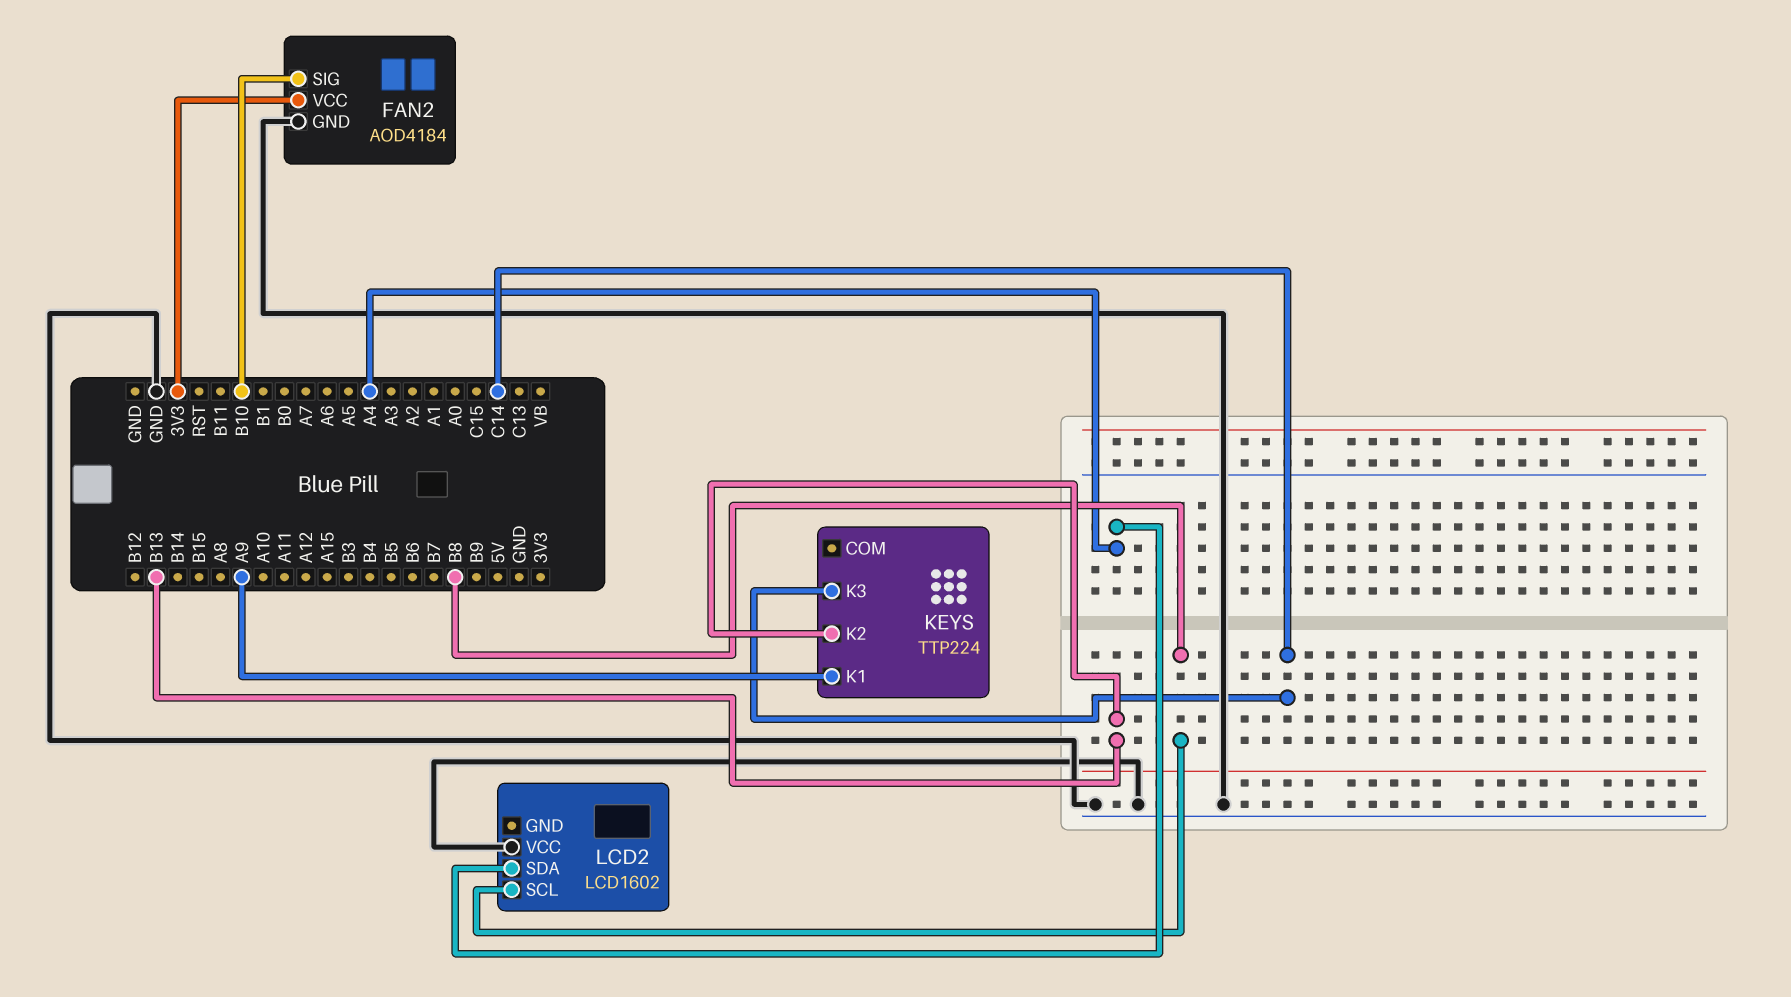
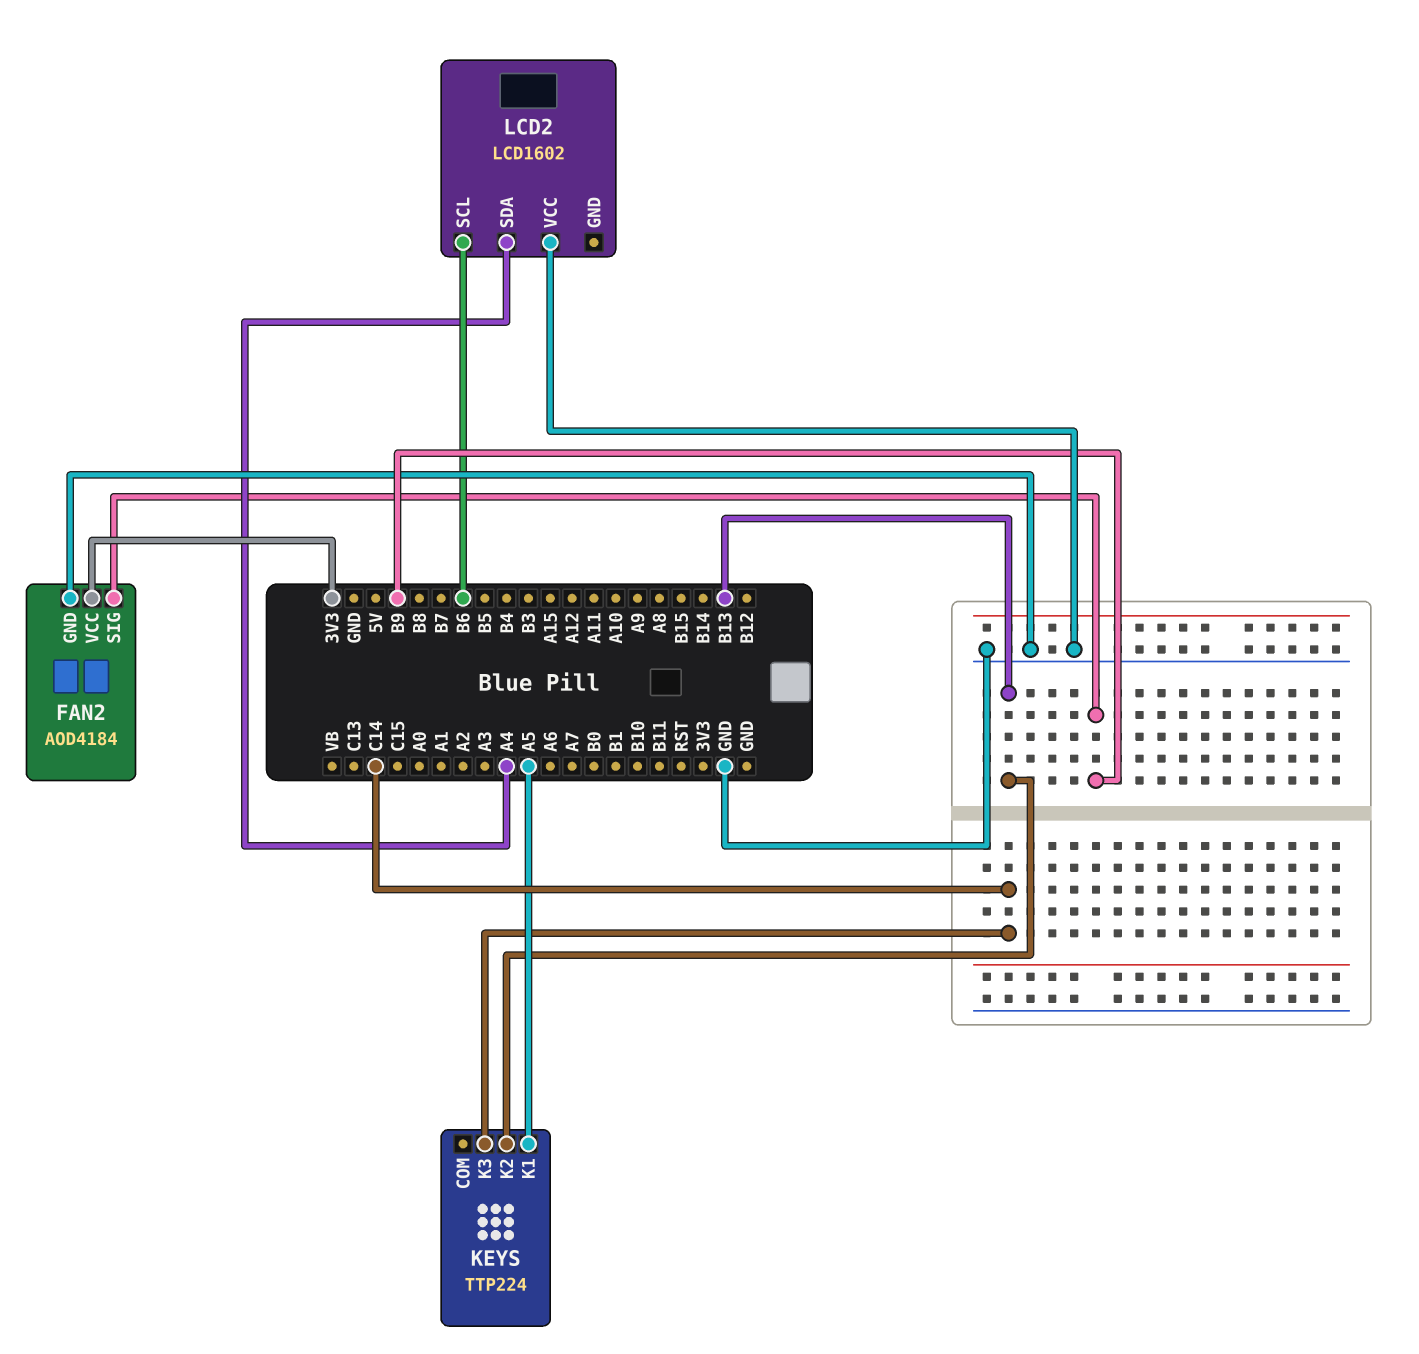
FAN2 pin SIG: B10 -> B9
KEYS pin K1: A9 -> A5
LCD2 pin SCL: B8 -> B6

